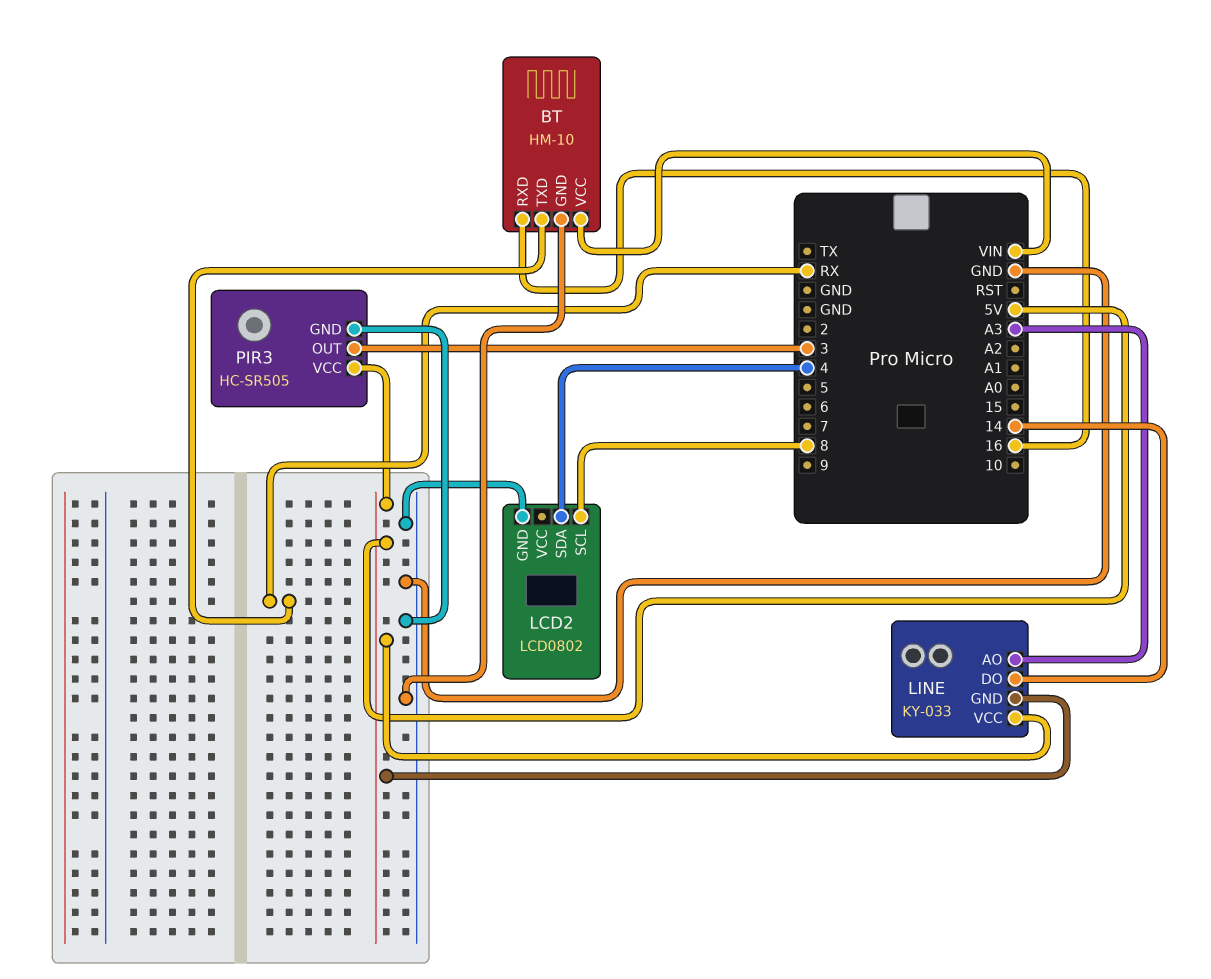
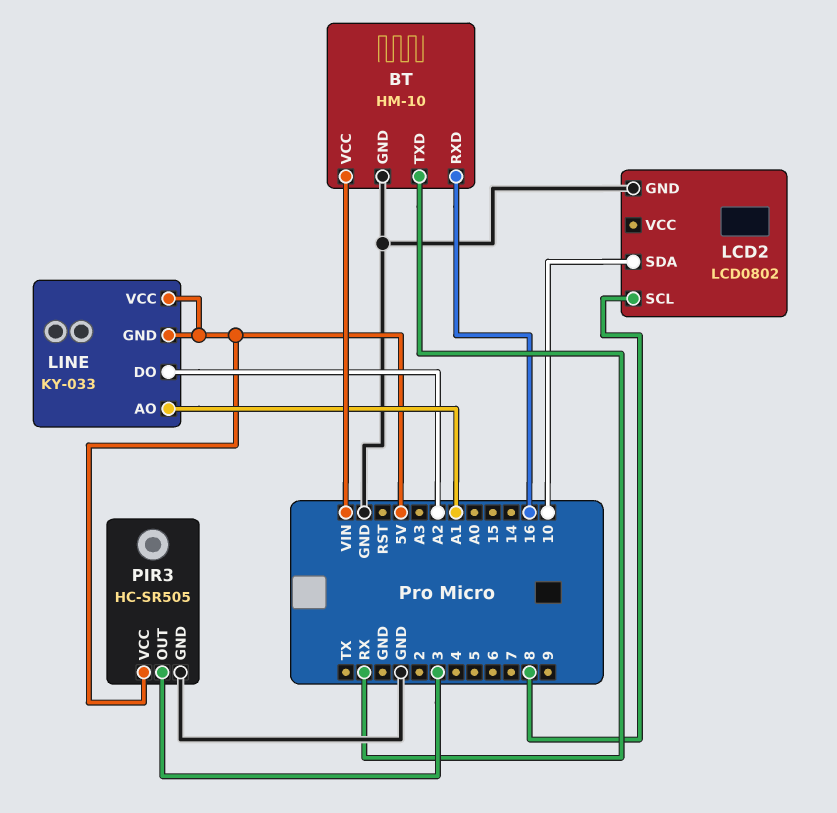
LCD2 pin SDA: 4 -> 10
LINE pin AO: A3 -> A1
LINE pin DO: 14 -> A2

